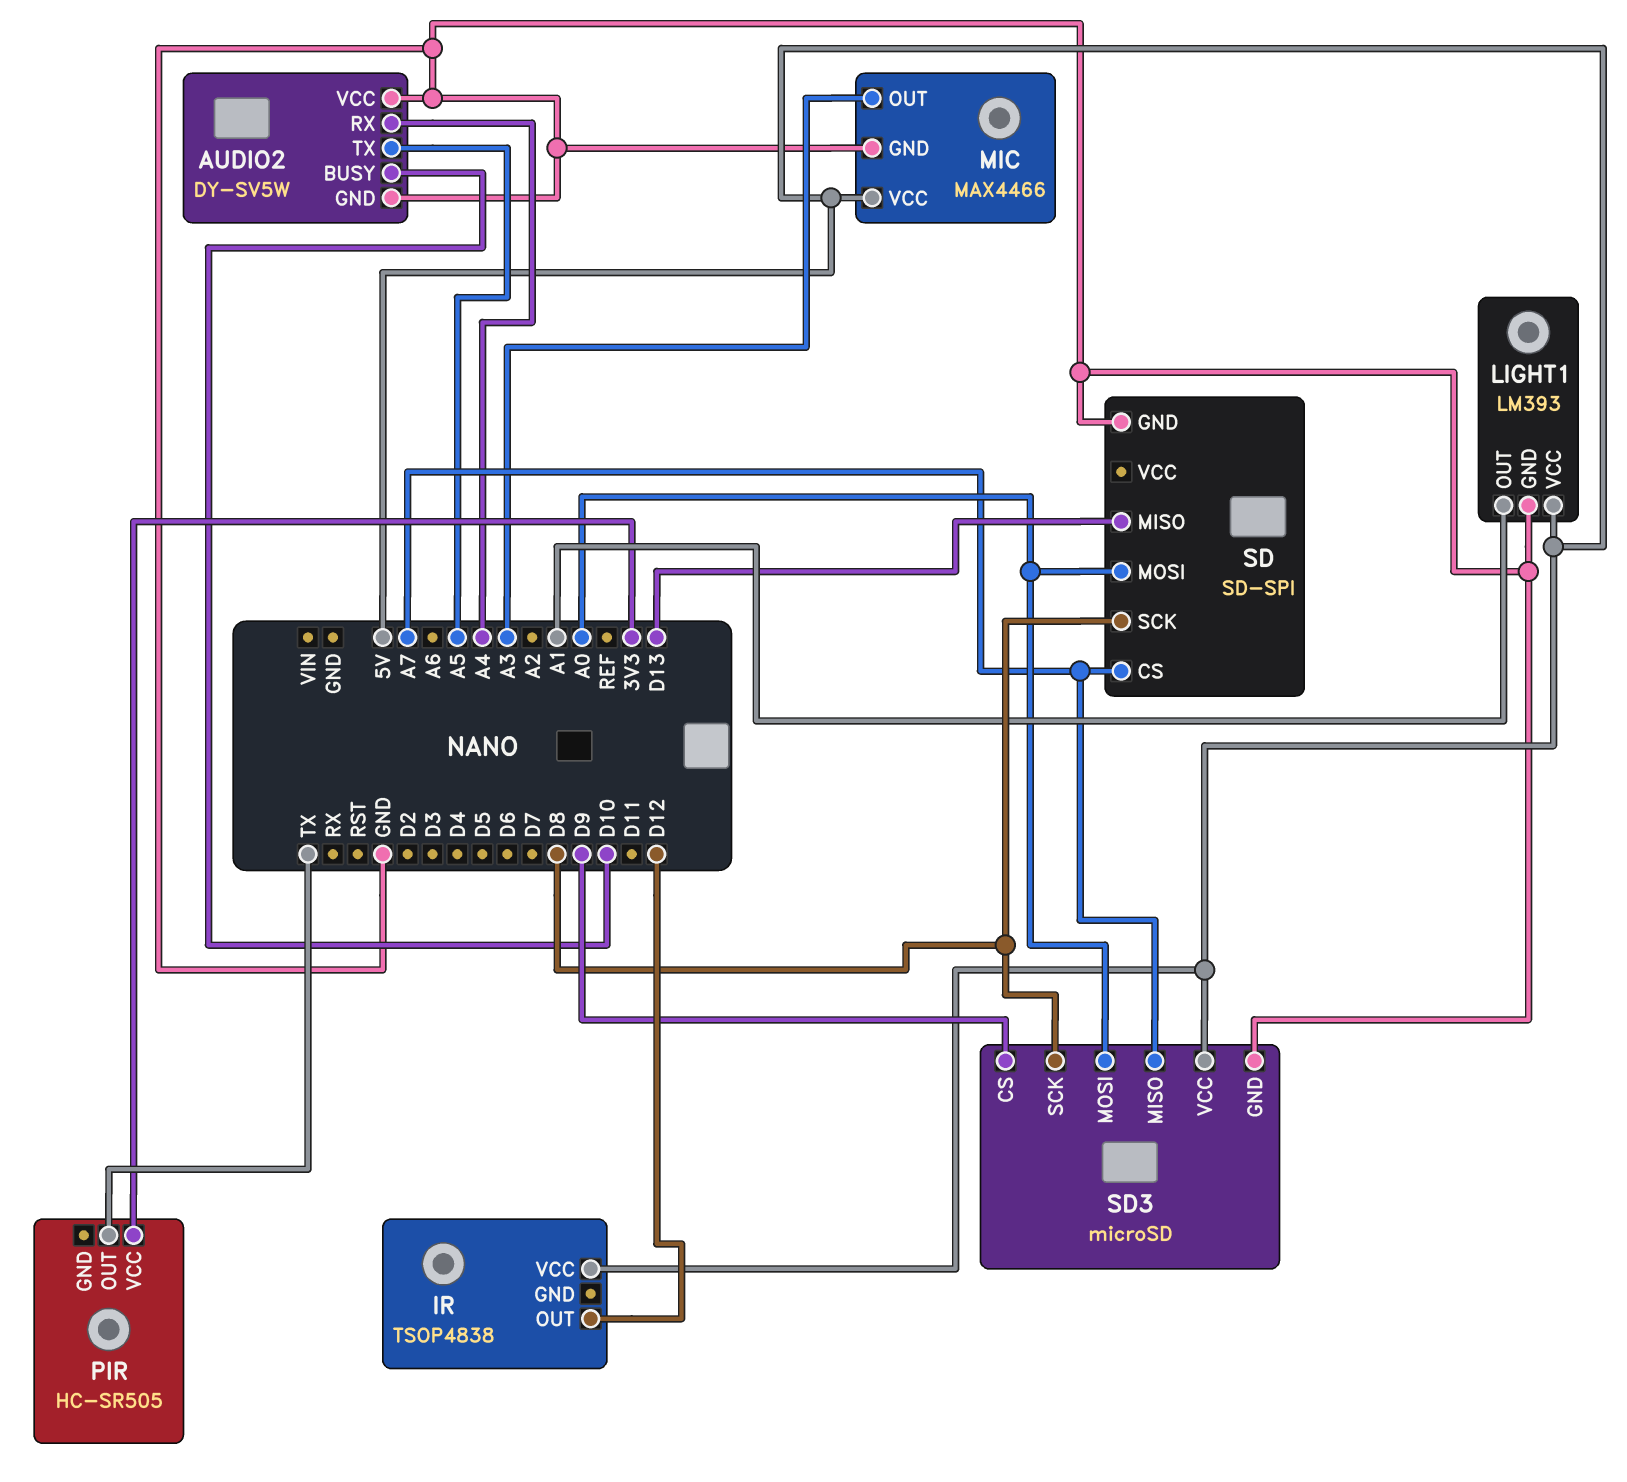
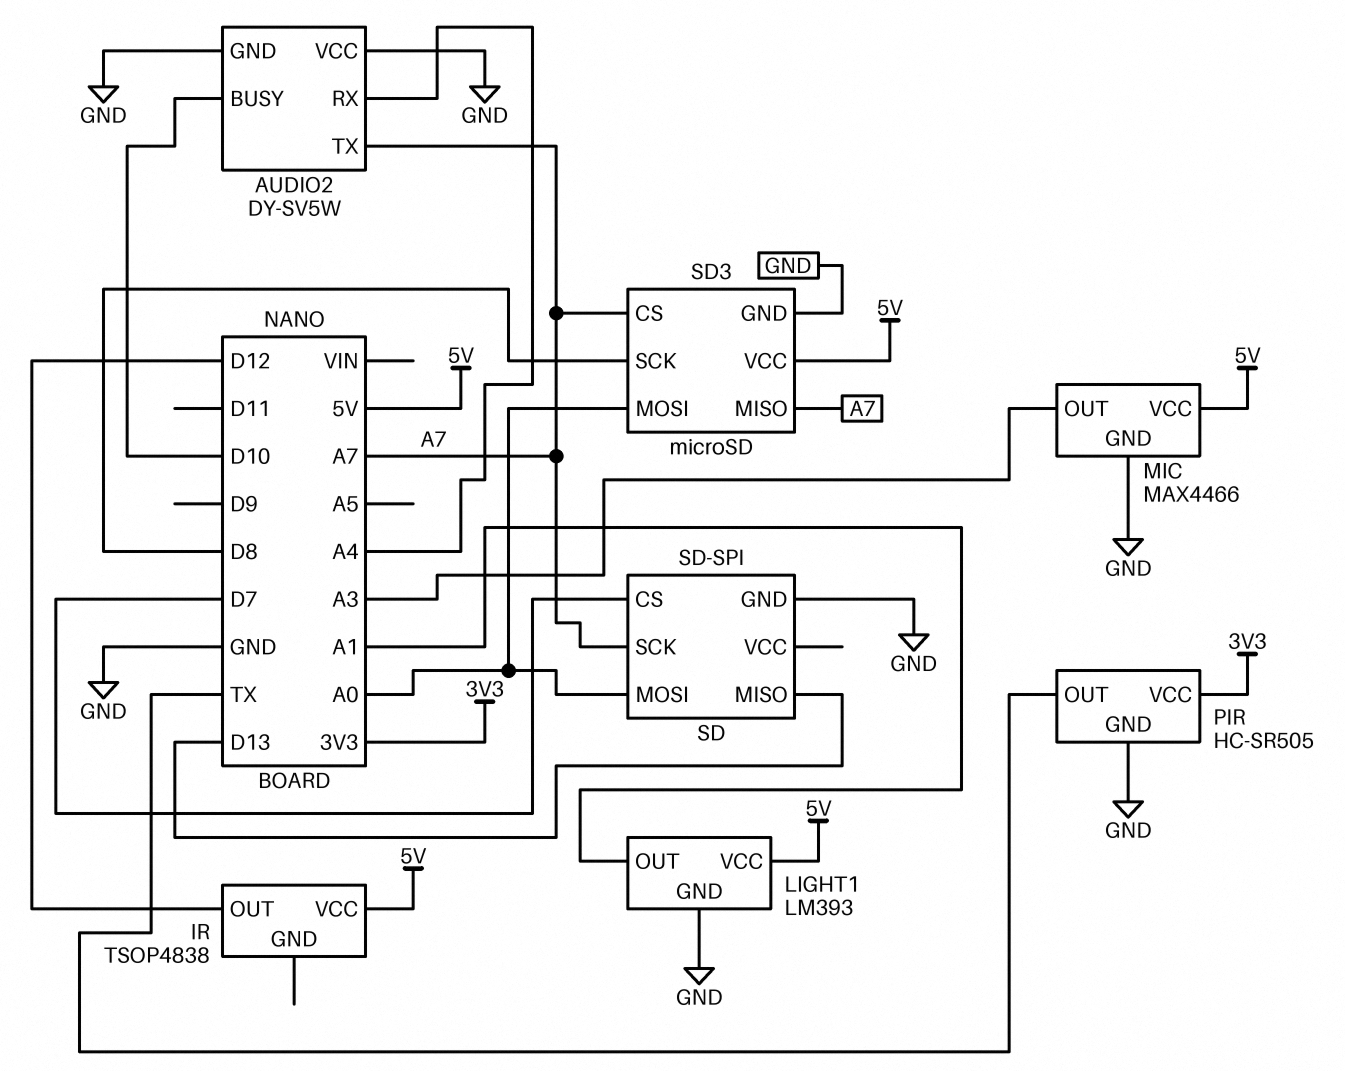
AUDIO2 pin TX: A5 -> A7
PIR pin GND: none -> GND
SD pin CS: A7 -> D7
SD pin SCK: D8 -> A7
SD3 pin CS: D9 -> A7

